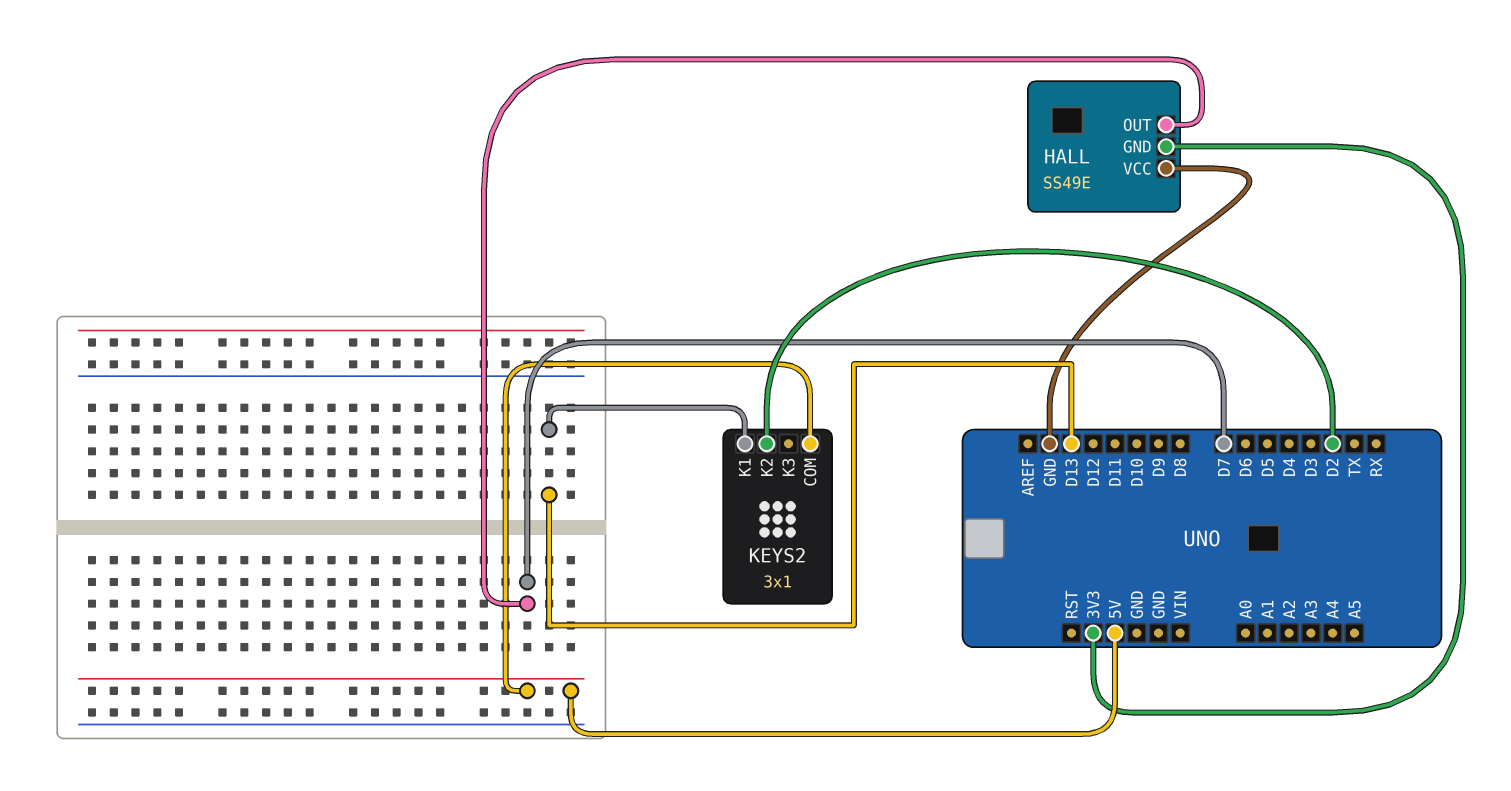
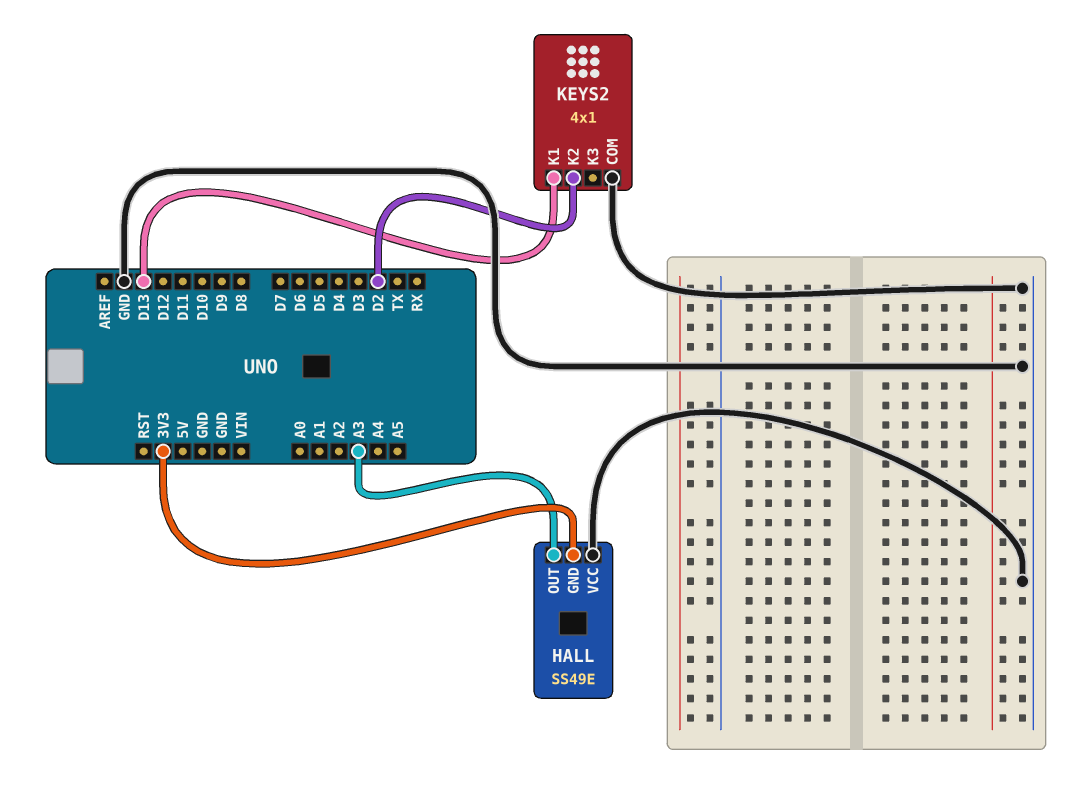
HALL pin OUT: D7 -> A3
KEYS2: 3x1 -> 4x1
KEYS2 pin COM: 5V -> GND

